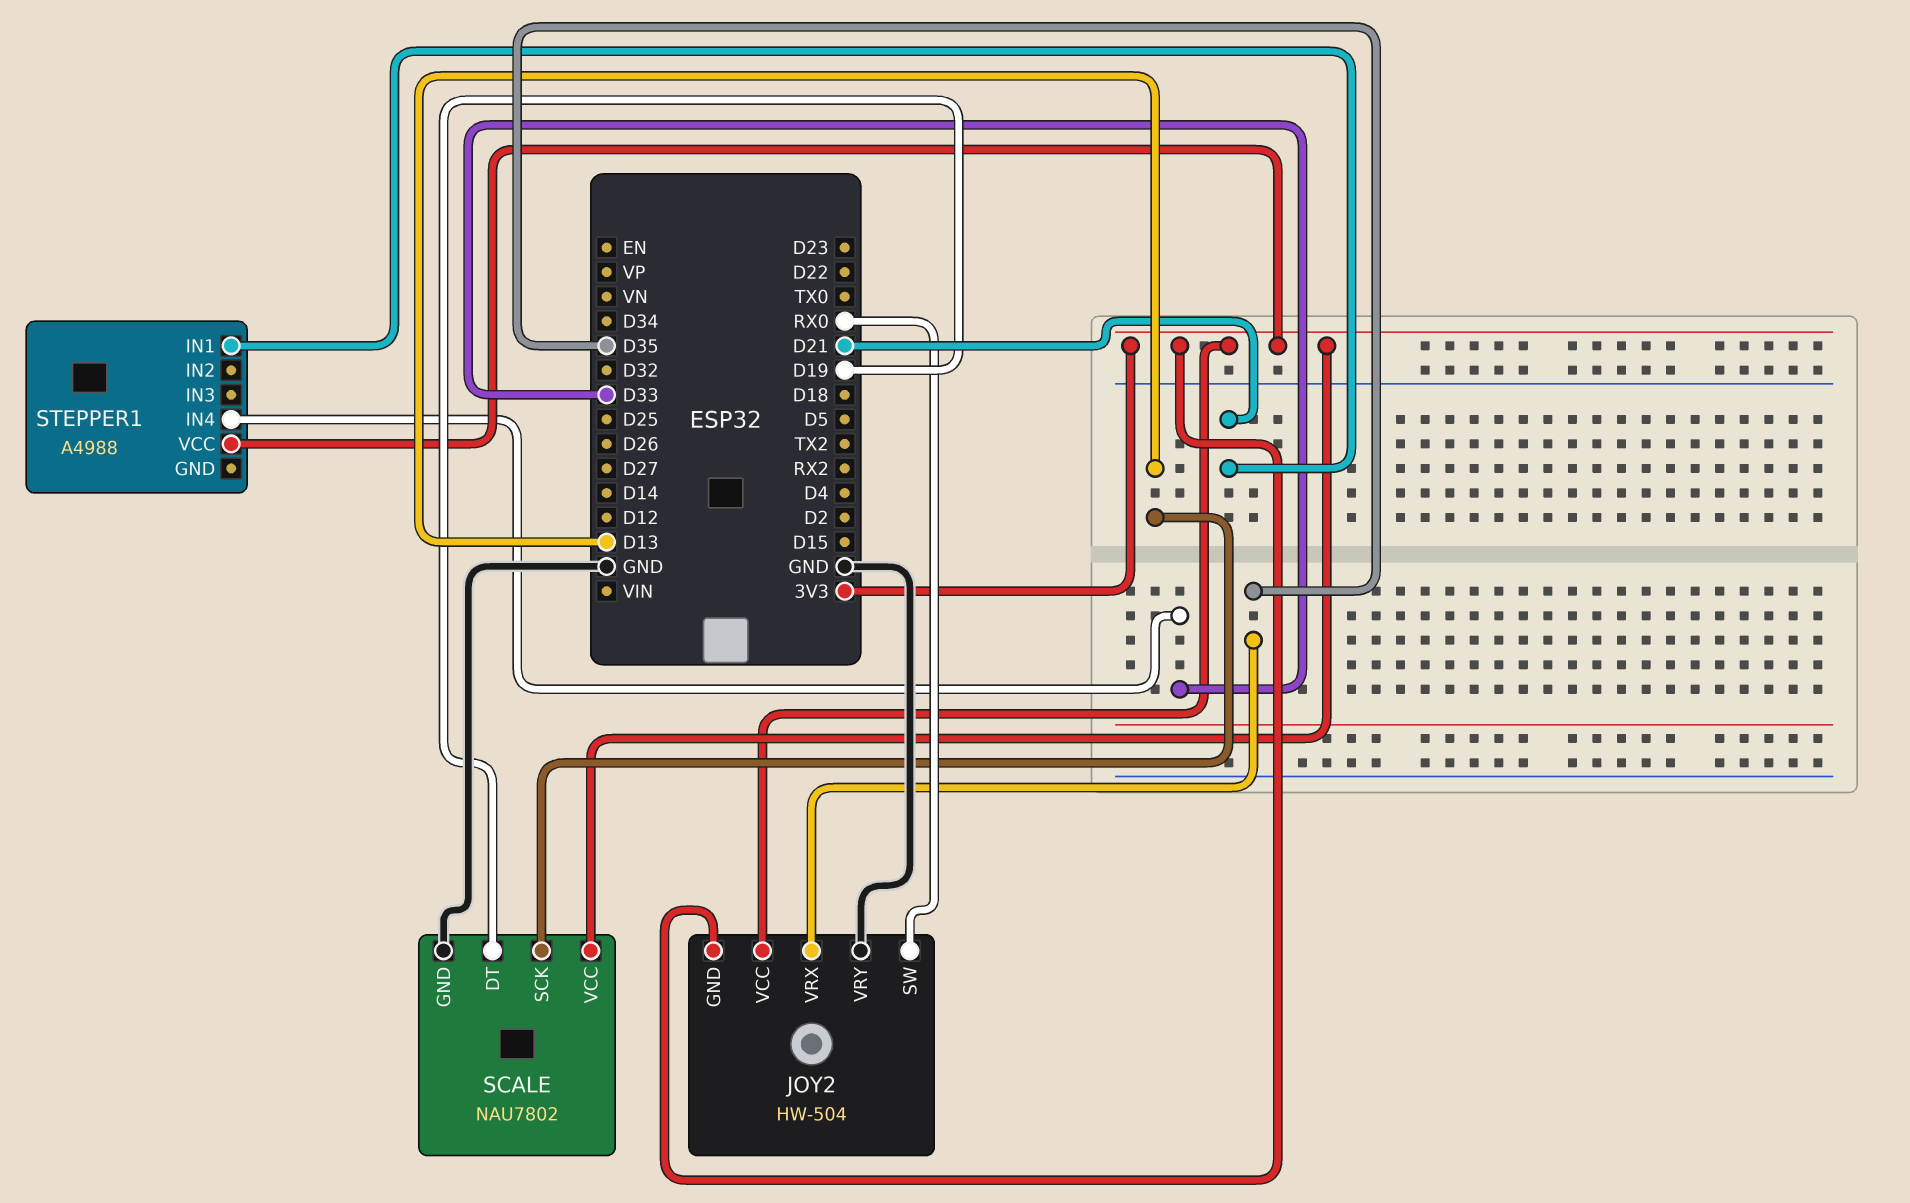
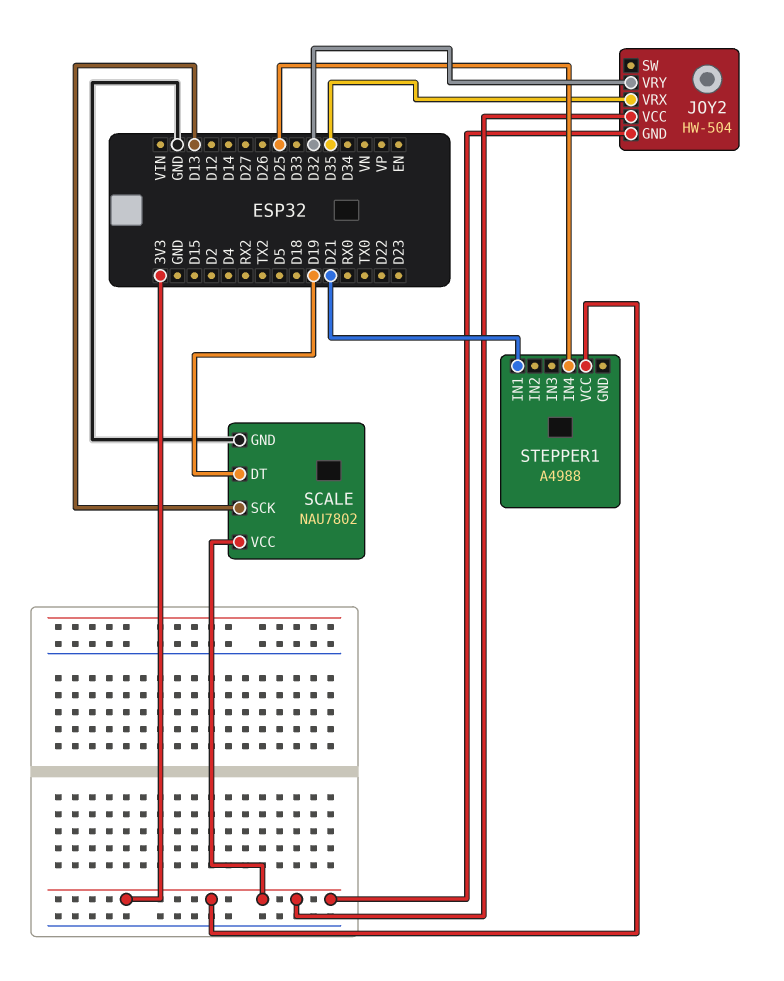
JOY2 pin SW: RX0 -> none
JOY2 pin VRY: GND -> D32
STEPPER1 pin IN4: D33 -> D25

